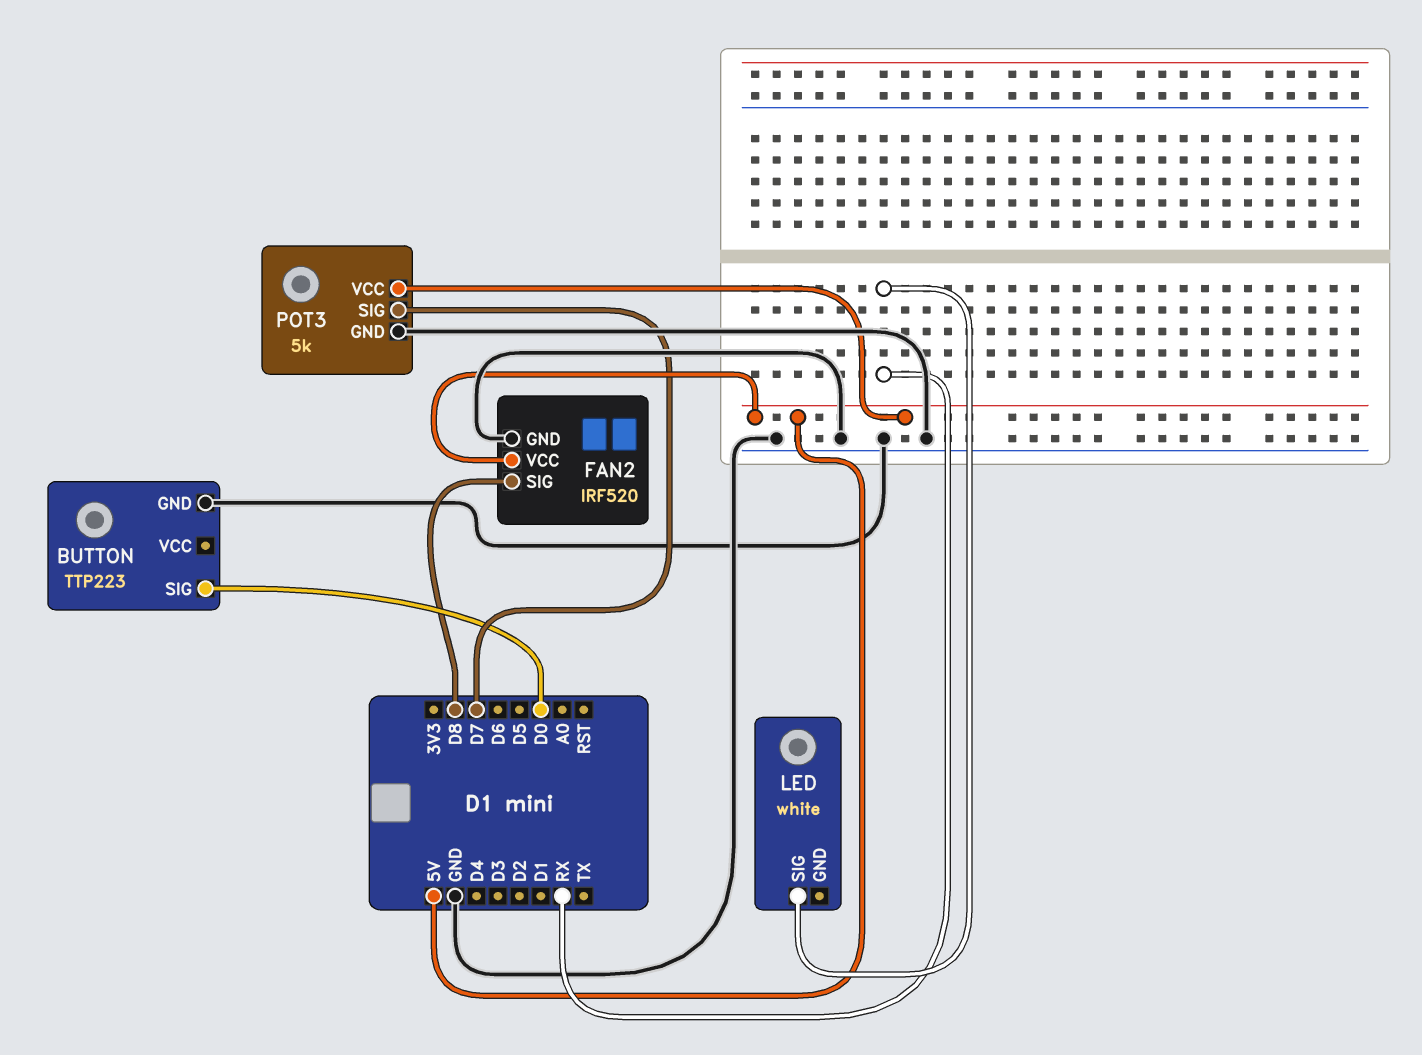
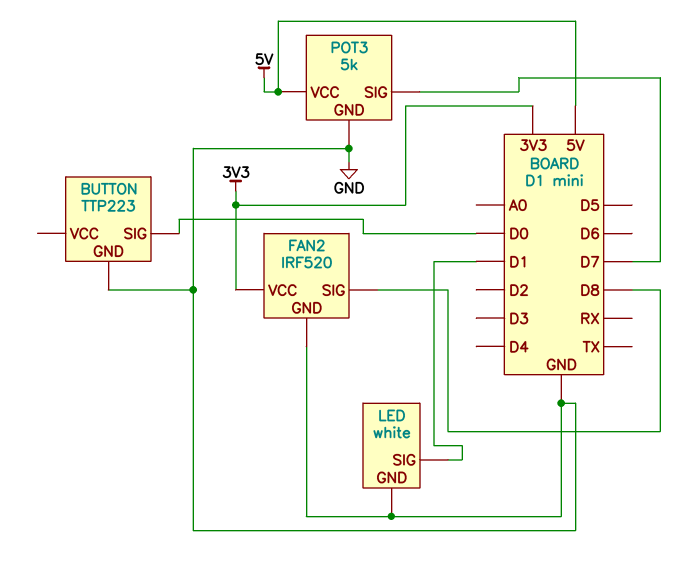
FAN2 pin VCC: 5V -> 3V3
LED pin GND: none -> GND
LED pin SIG: RX -> D1

